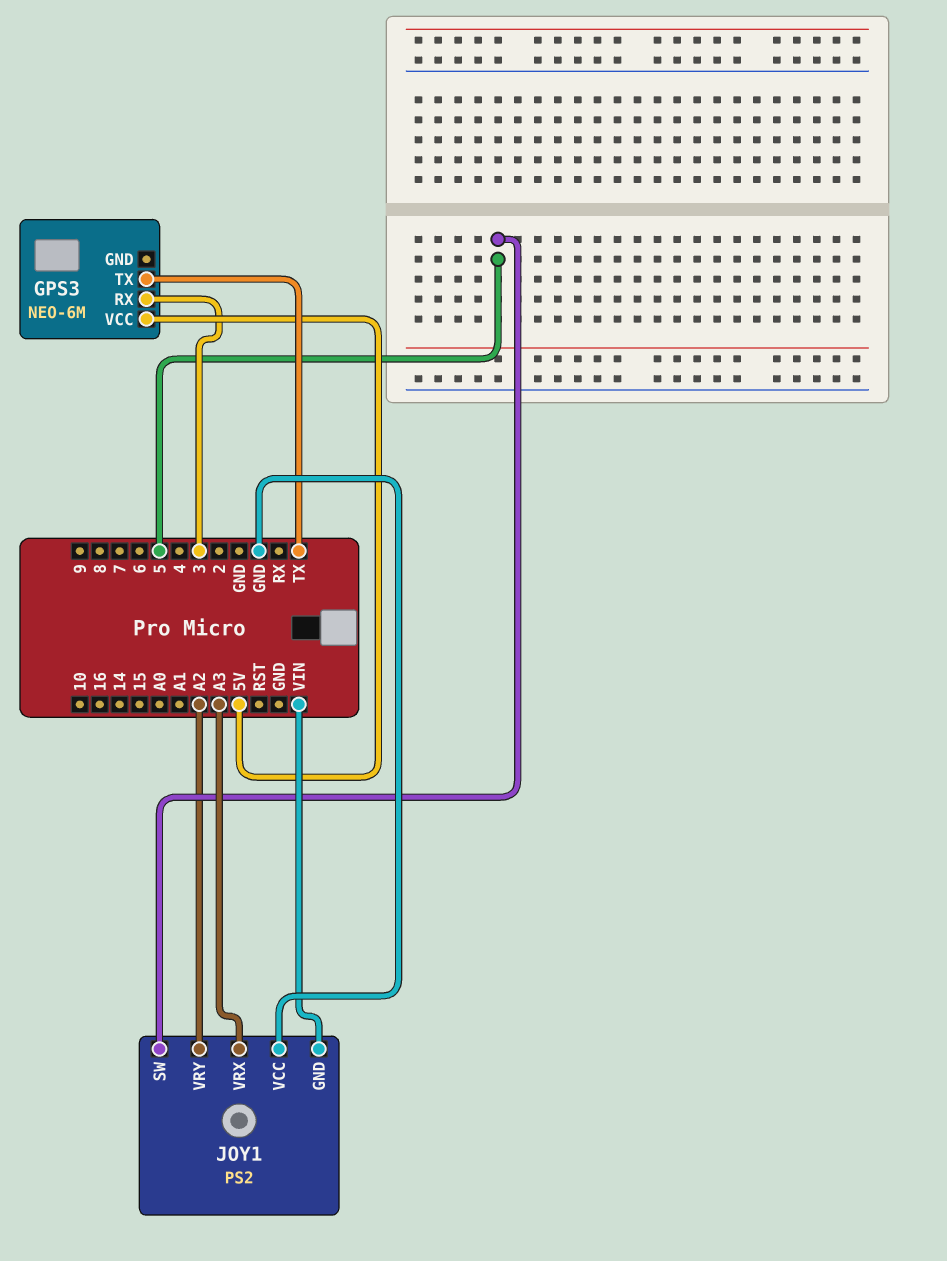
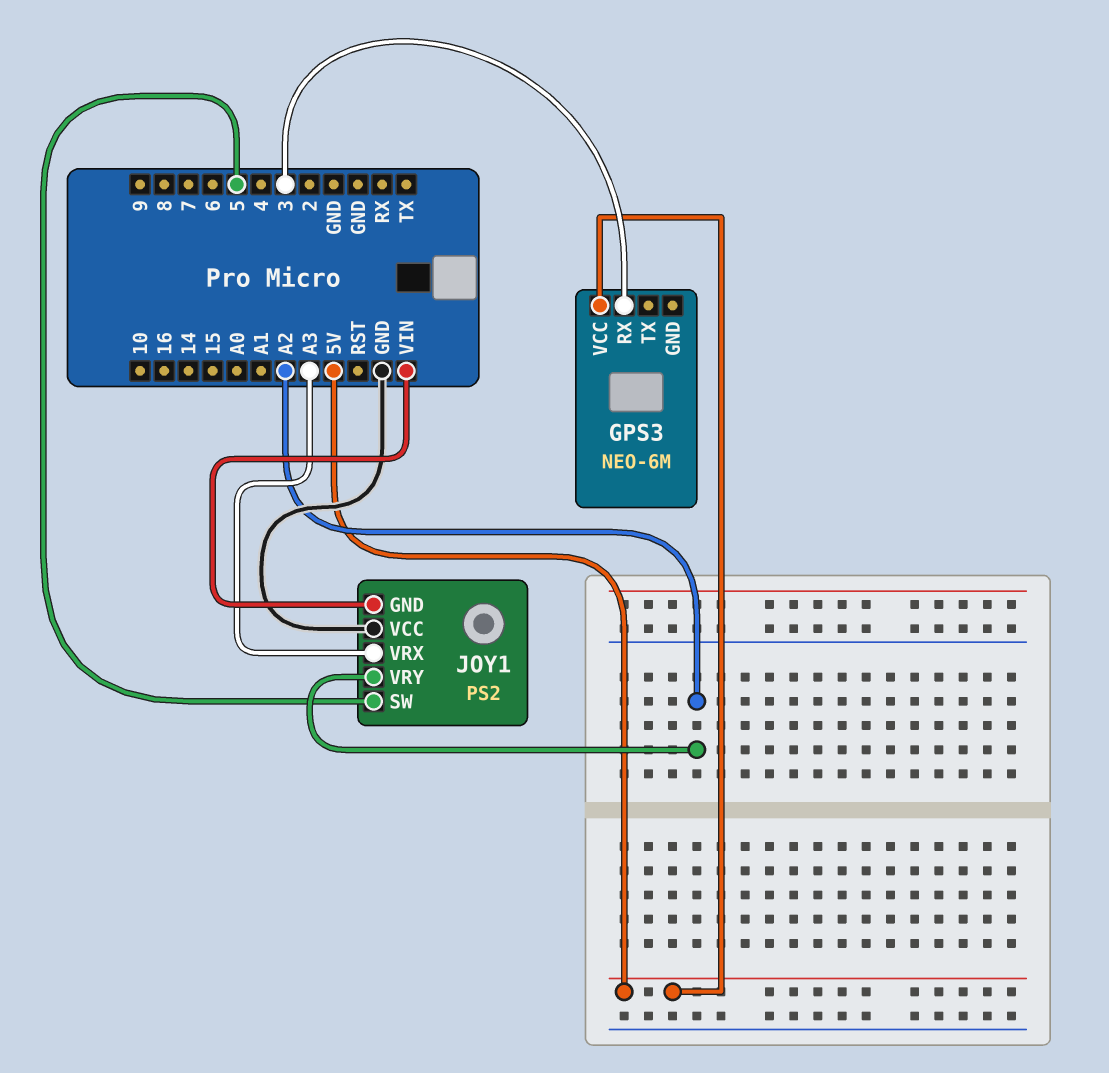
GPS3 pin TX: TX -> none

